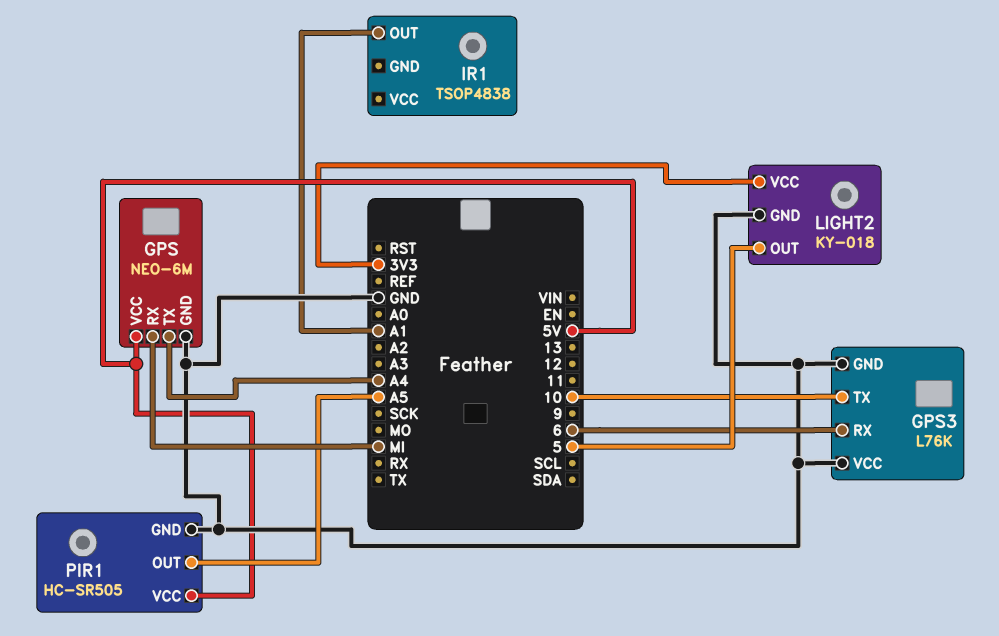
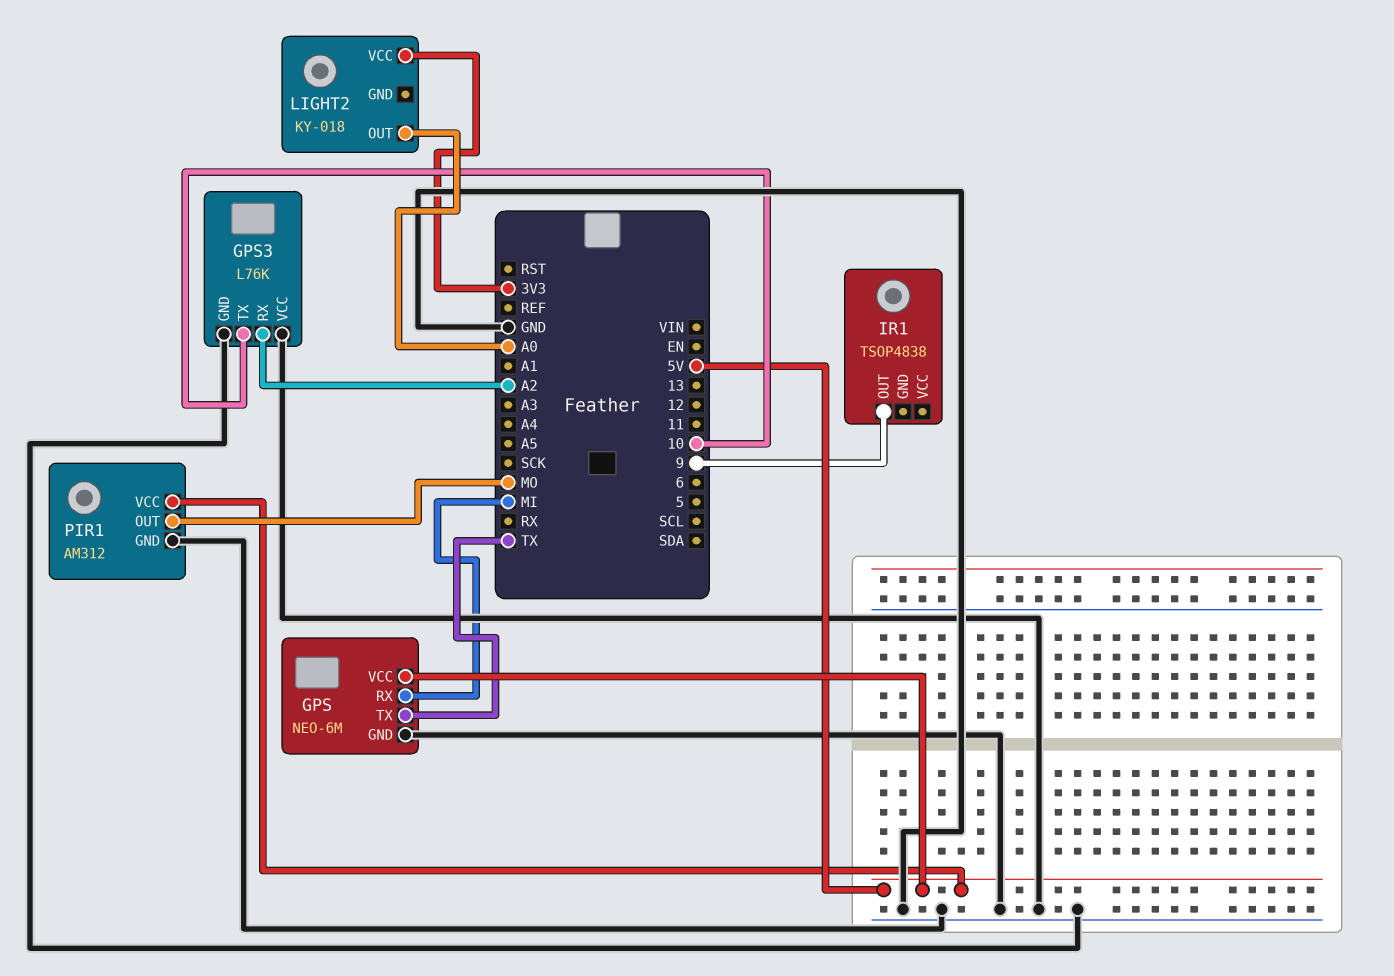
GPS pin TX: A4 -> TX
GPS3 pin RX: 6 -> A2
IR1 pin OUT: A1 -> 9
LIGHT2 pin GND: GND -> none
LIGHT2 pin OUT: 5 -> A0
PIR1: HC-SR505 -> AM312
PIR1 pin OUT: A5 -> MO

